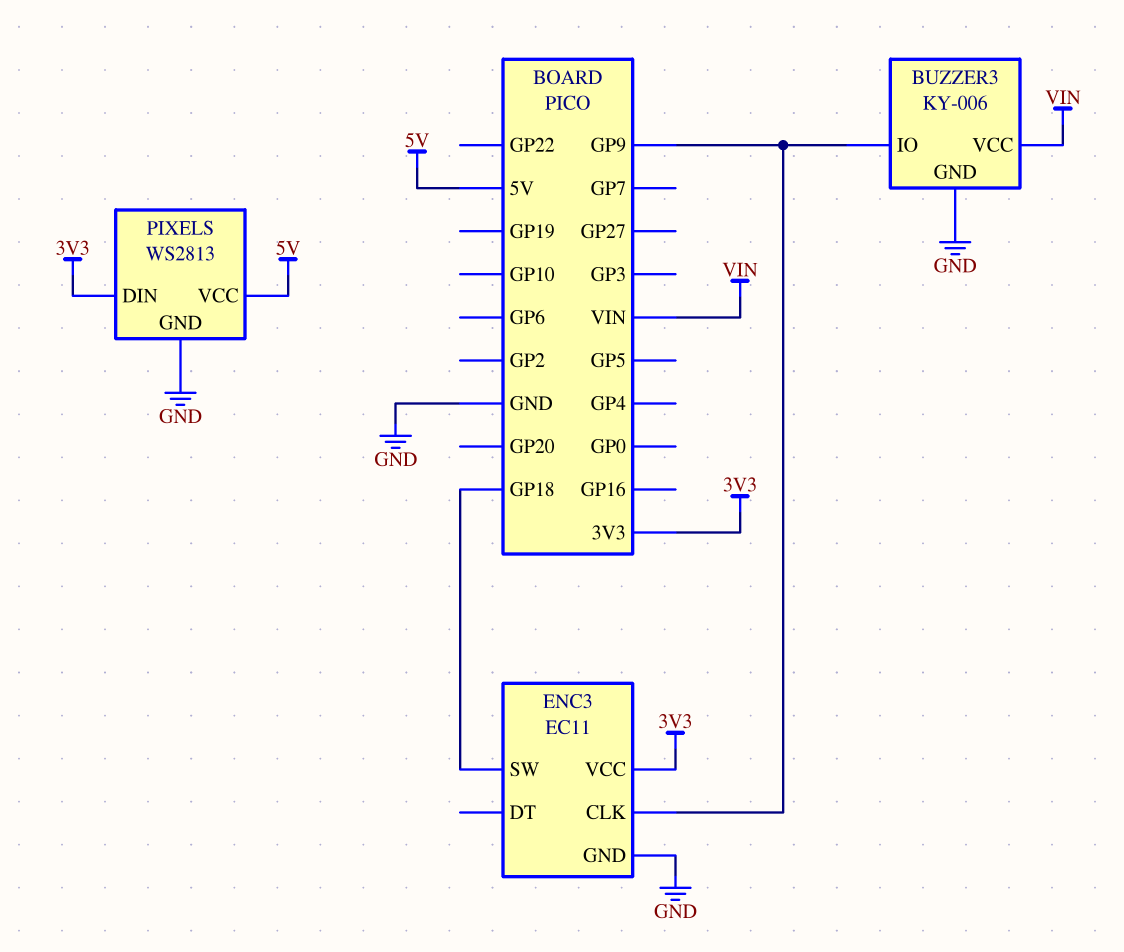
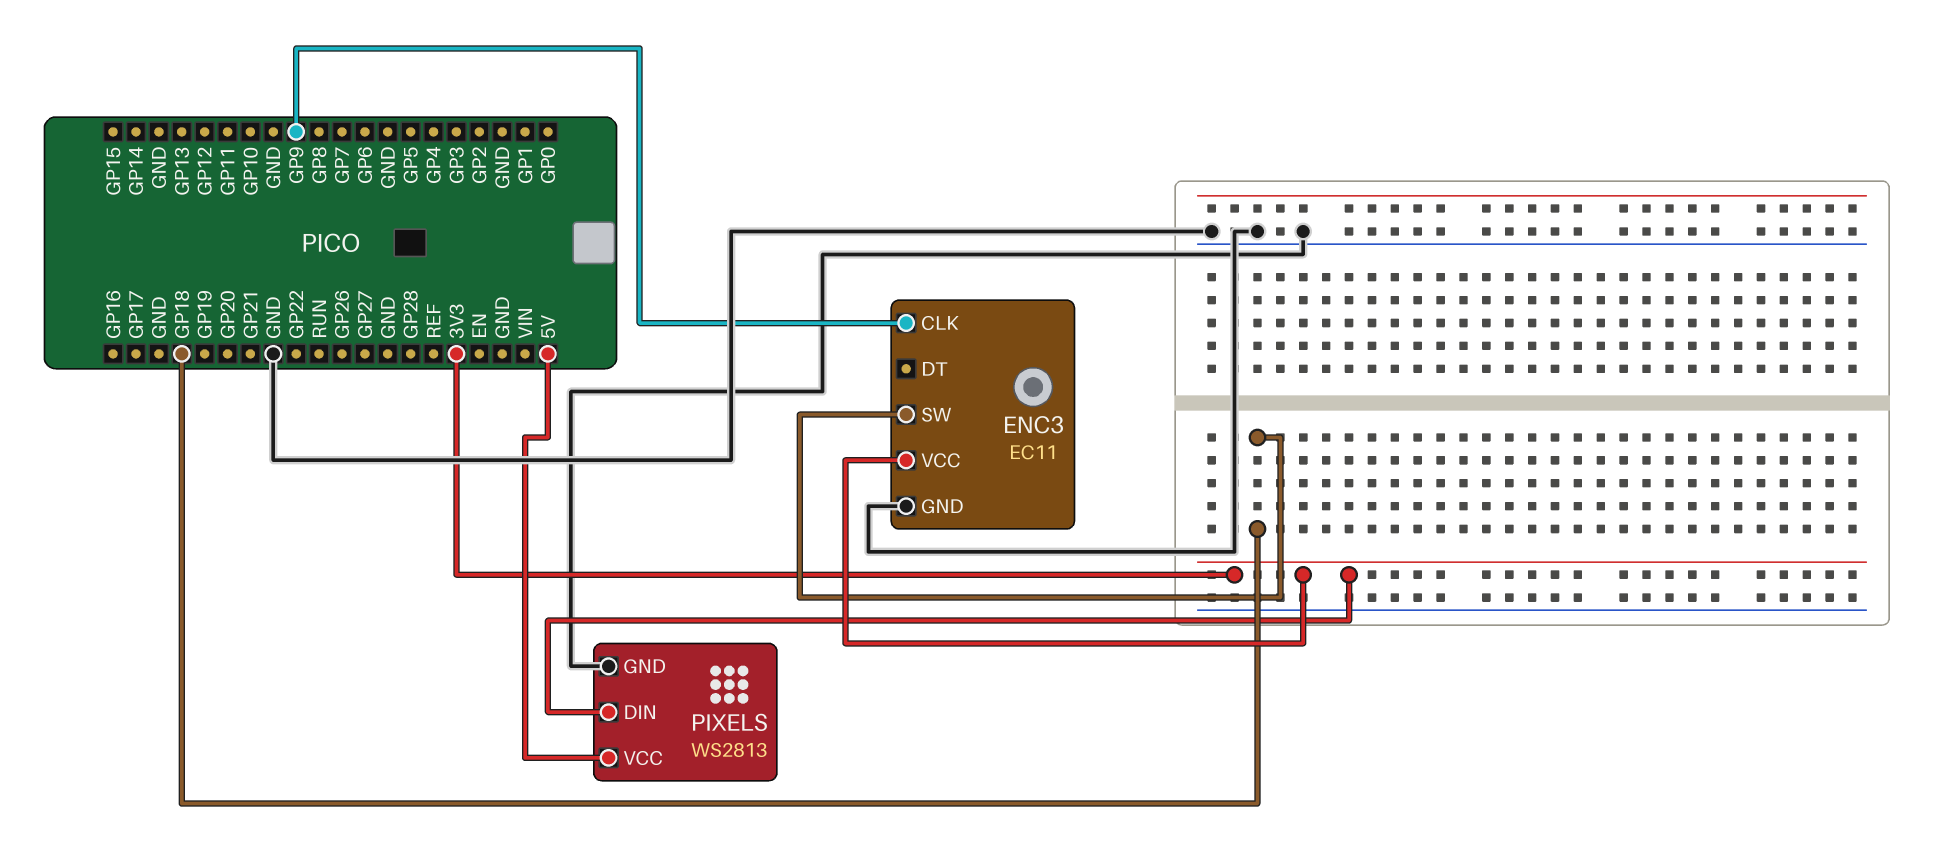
BUZZER3: KY-006 -> none
BUZZER3 pin GND: GND -> none
BUZZER3 pin IO: GP9 -> none
BUZZER3 pin VCC: VIN -> none

